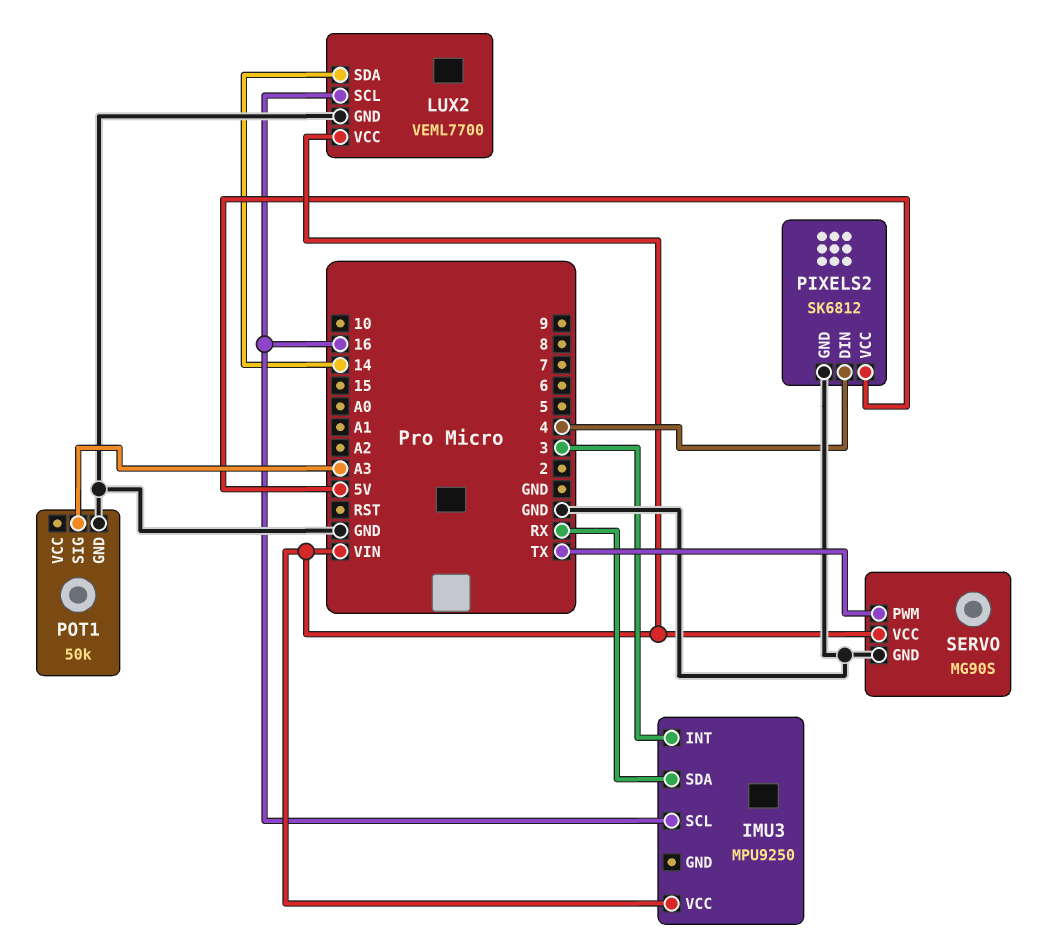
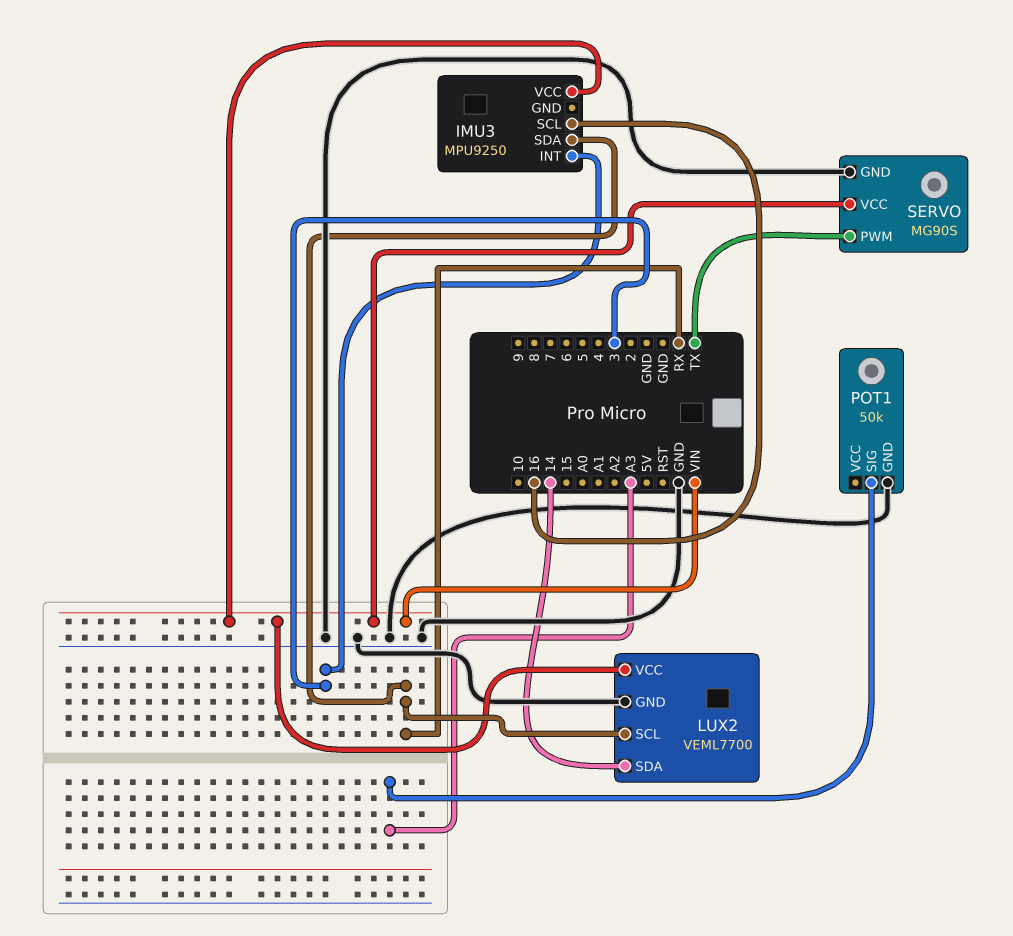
LUX2 pin SCL: 16 -> RX
PIXELS2: SK6812 -> none
PIXELS2 pin DIN: 4 -> none
PIXELS2 pin GND: GND -> none
PIXELS2 pin VCC: 5V -> none

